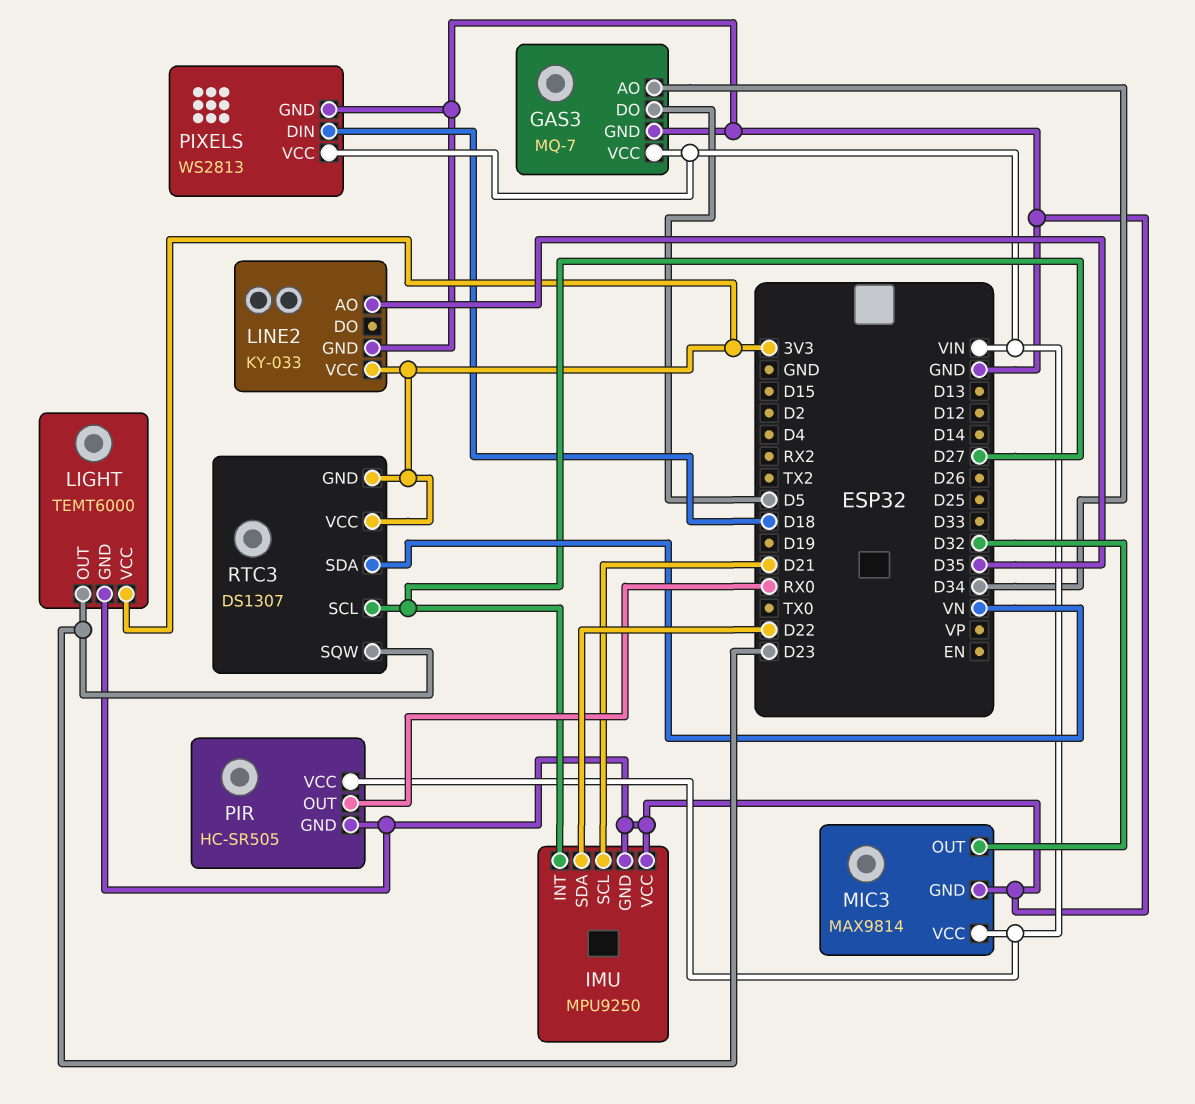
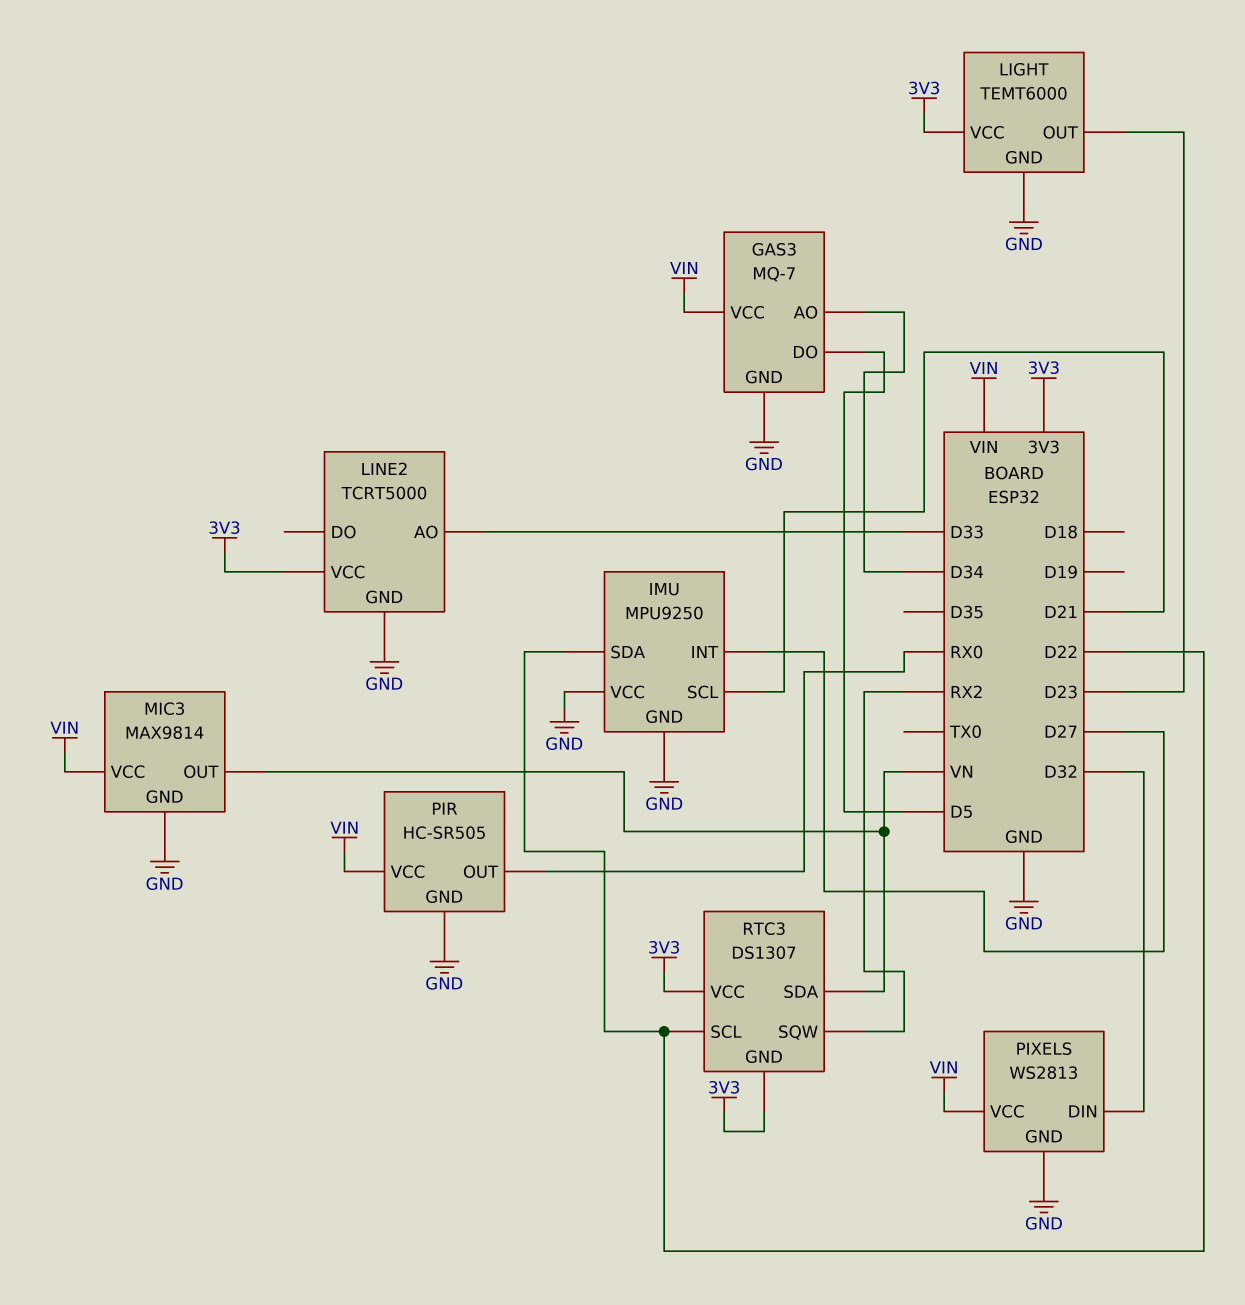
LINE2: KY-033 -> TCRT5000
LINE2 pin AO: D35 -> D33
MIC3 pin OUT: D32 -> VN
PIXELS pin DIN: D18 -> D32
RTC3 pin SCL: D27 -> D22
RTC3 pin SQW: D23 -> RX2

